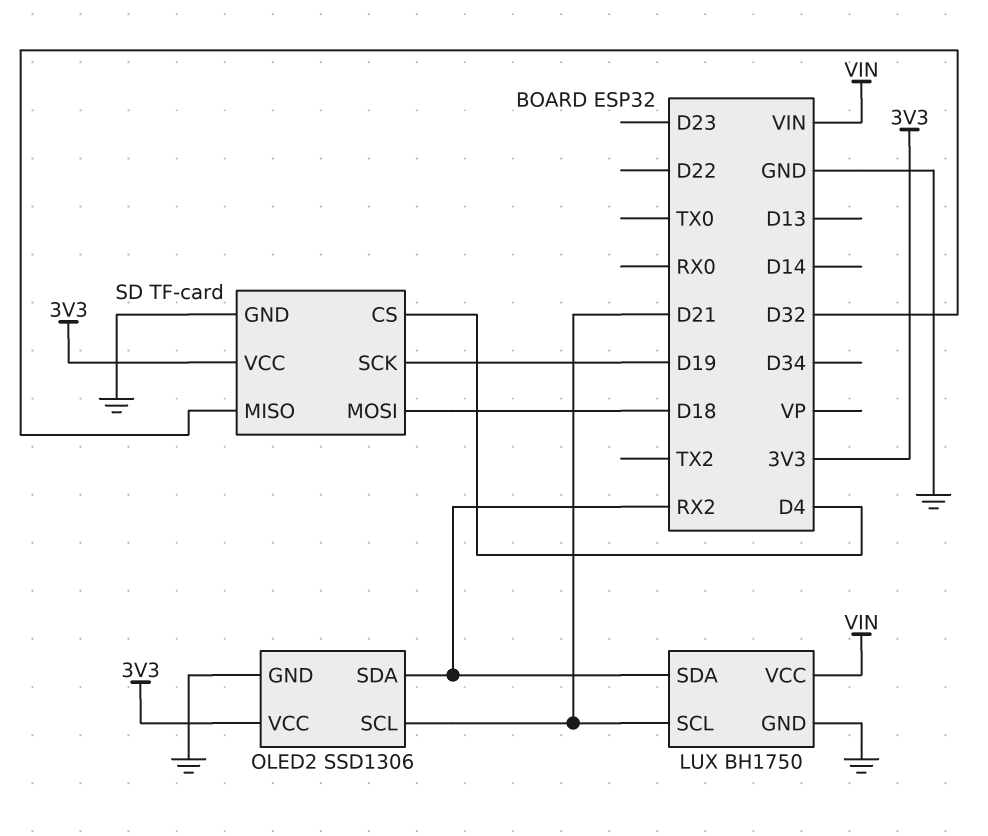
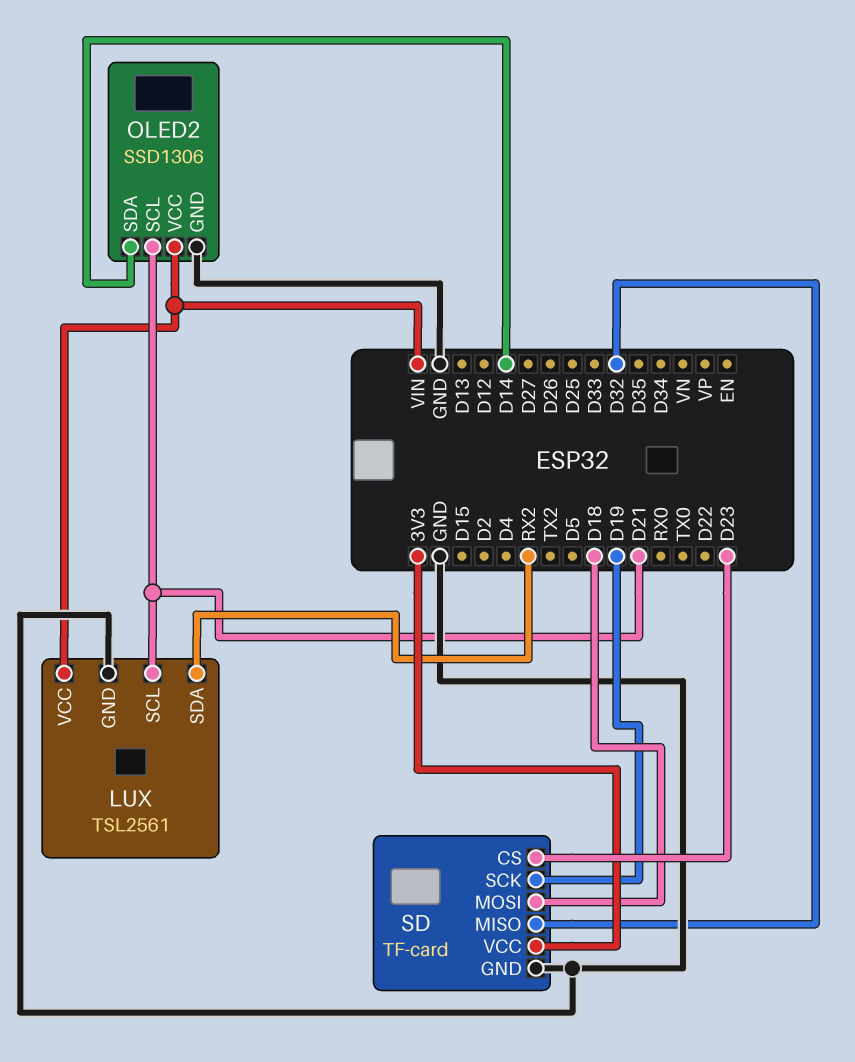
LUX: BH1750 -> TSL2561
OLED2 pin SDA: RX2 -> D14
OLED2 pin VCC: 3V3 -> VIN
SD pin CS: D4 -> D23

